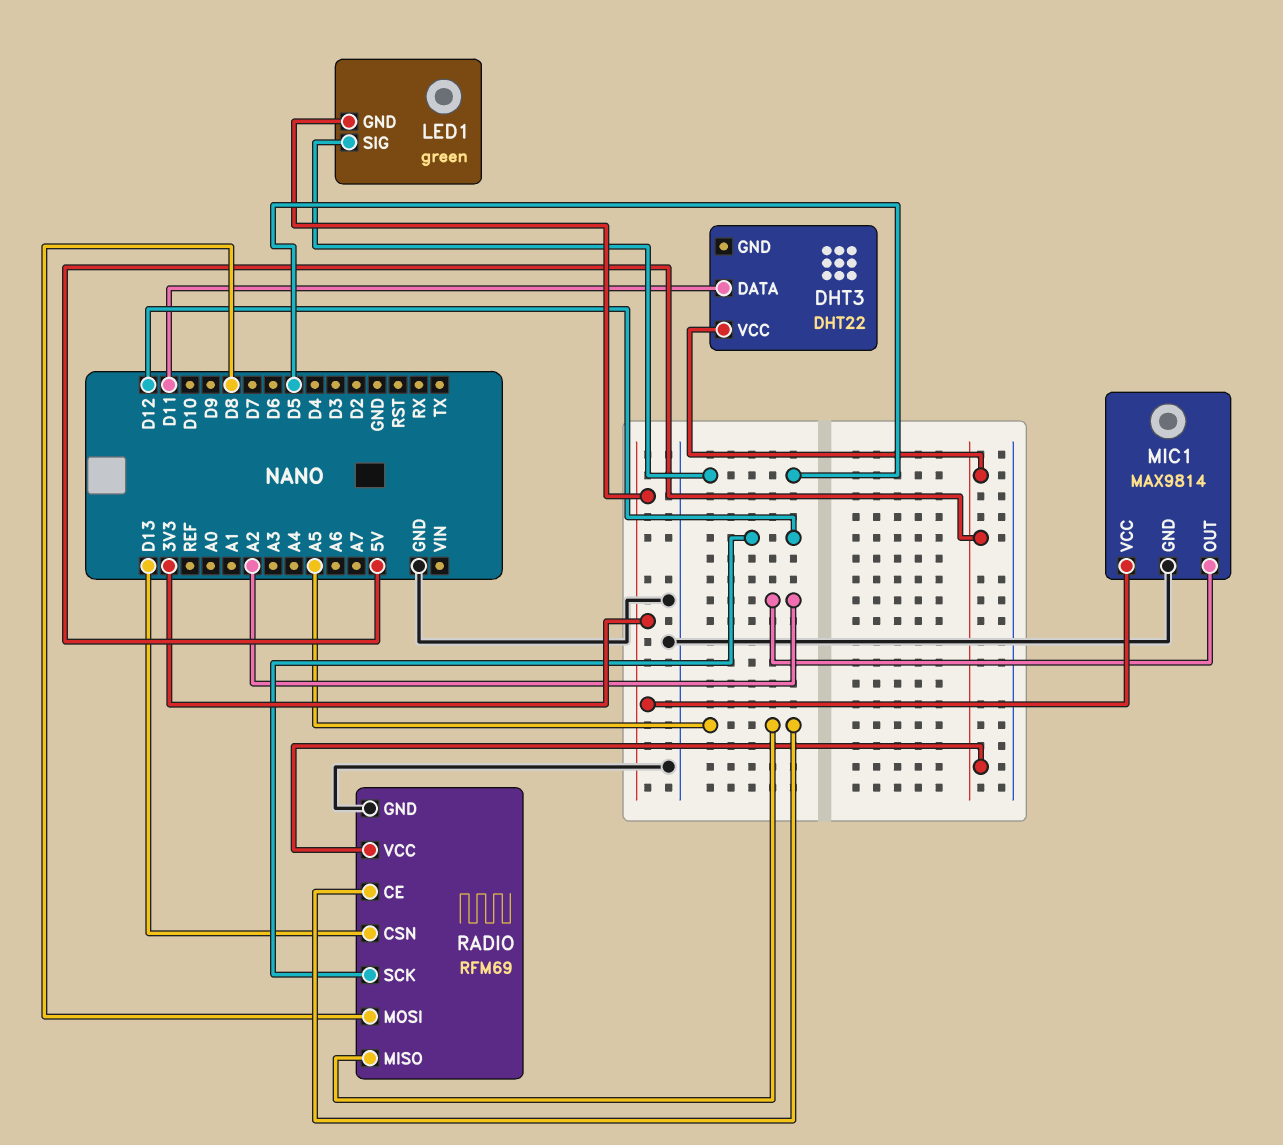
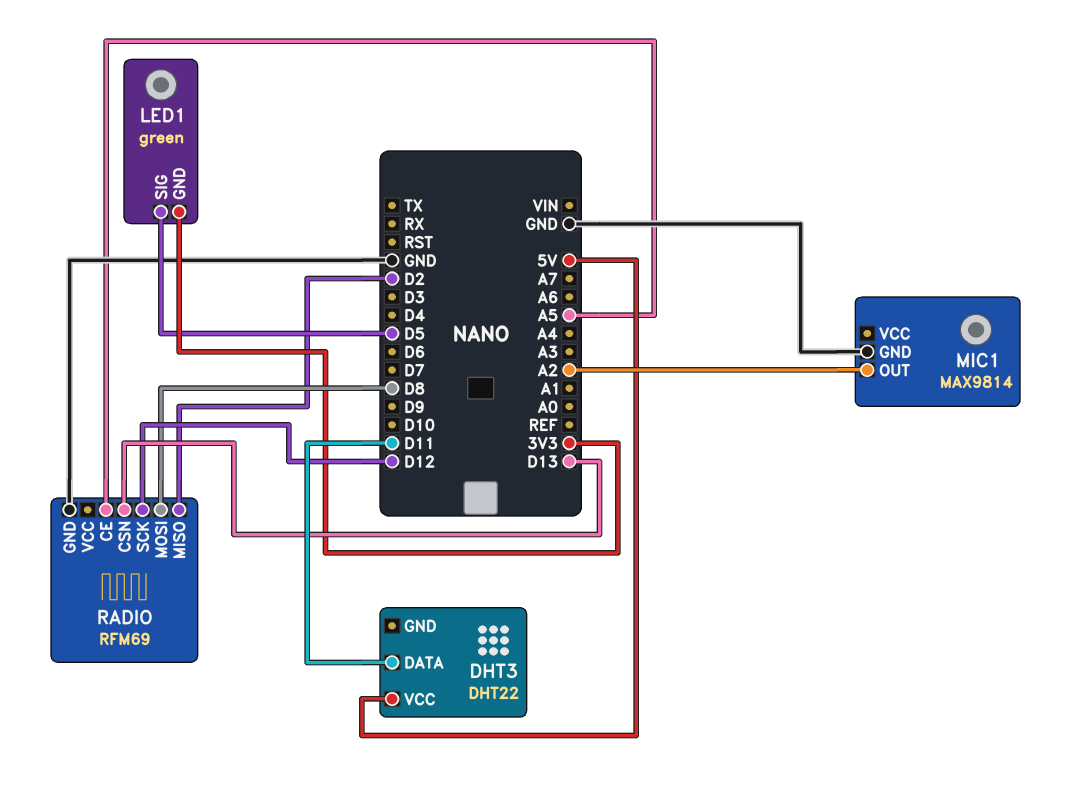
MIC1 pin VCC: 3V3 -> none
RADIO pin MISO: A5 -> D2
RADIO pin VCC: 5V -> none

